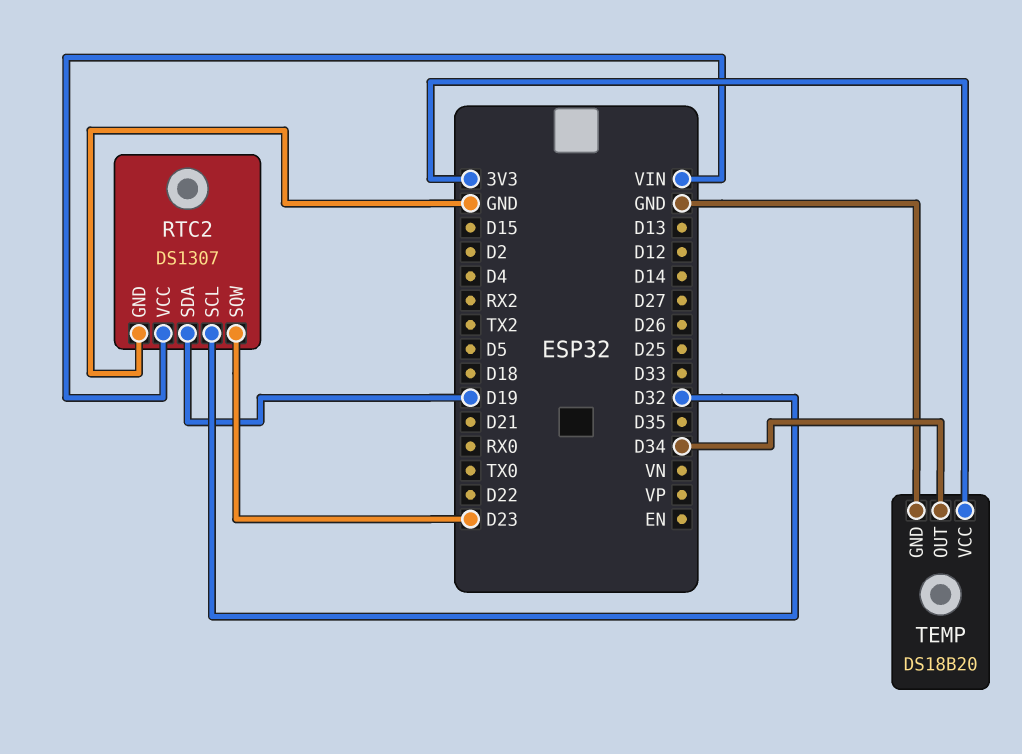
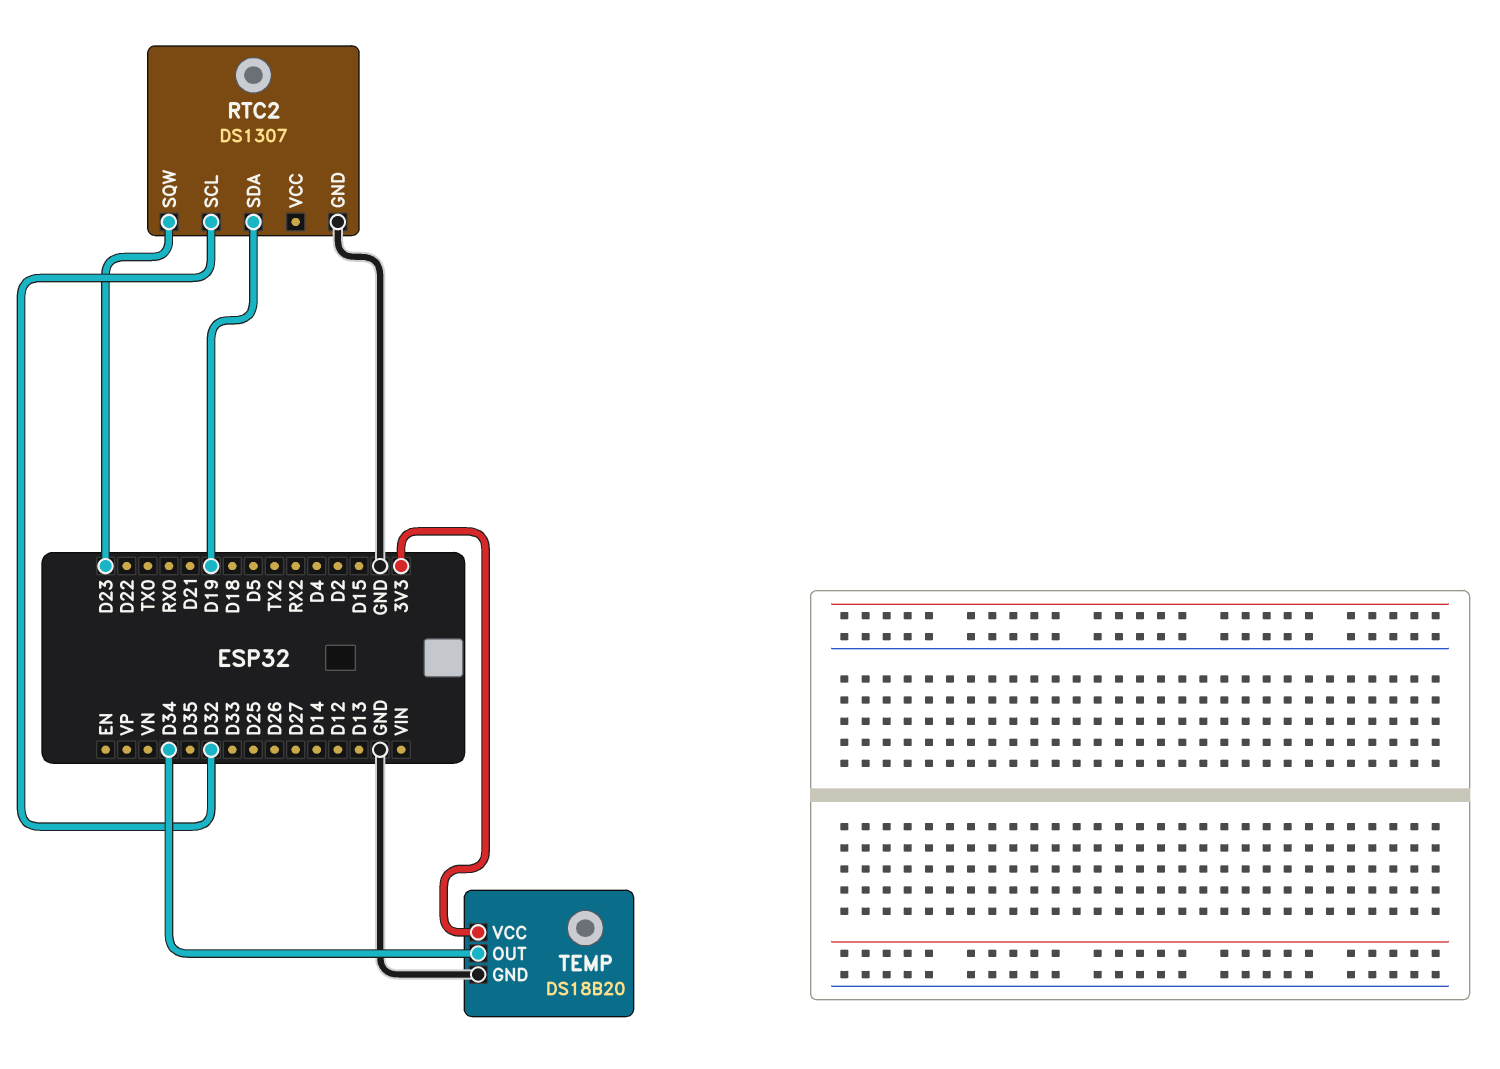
RTC2 pin VCC: VIN -> none

